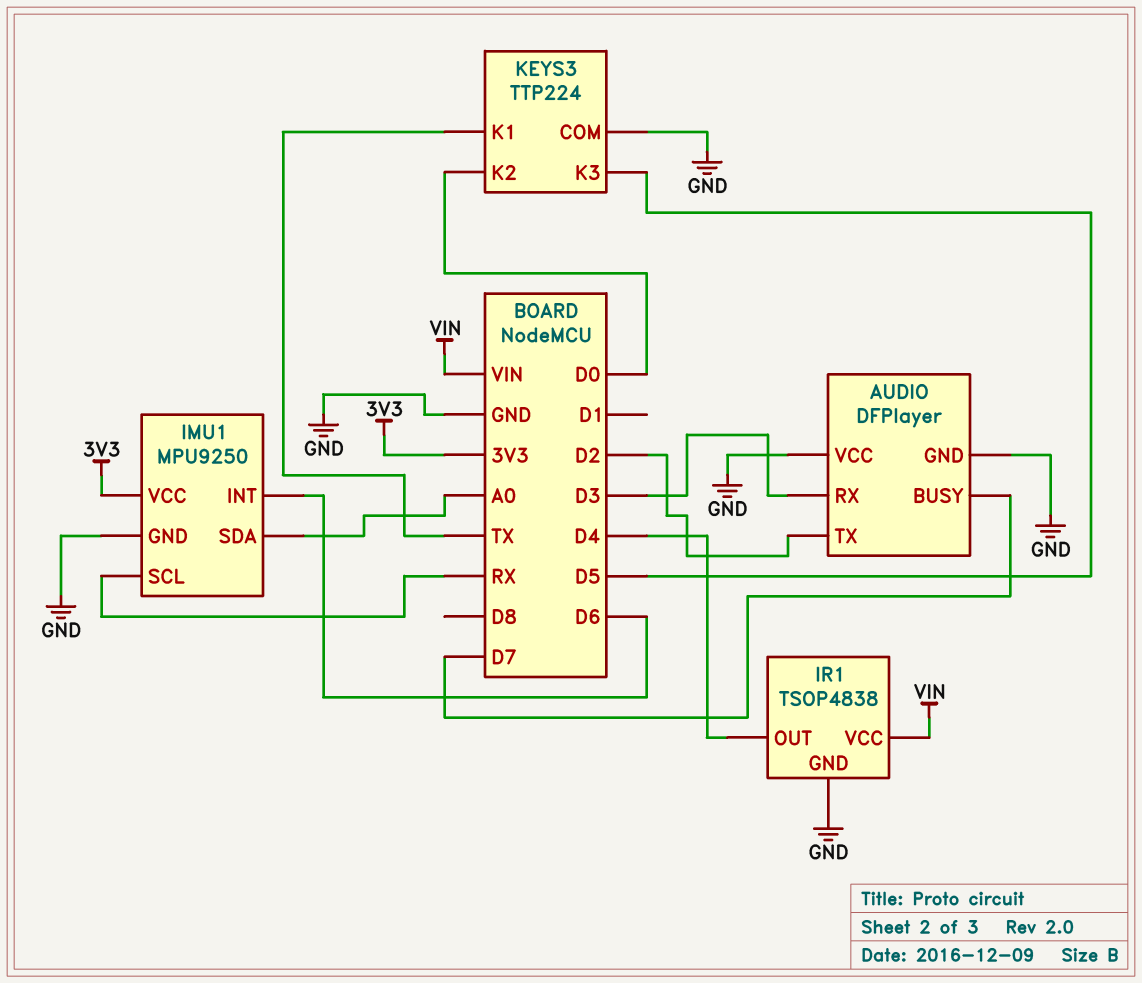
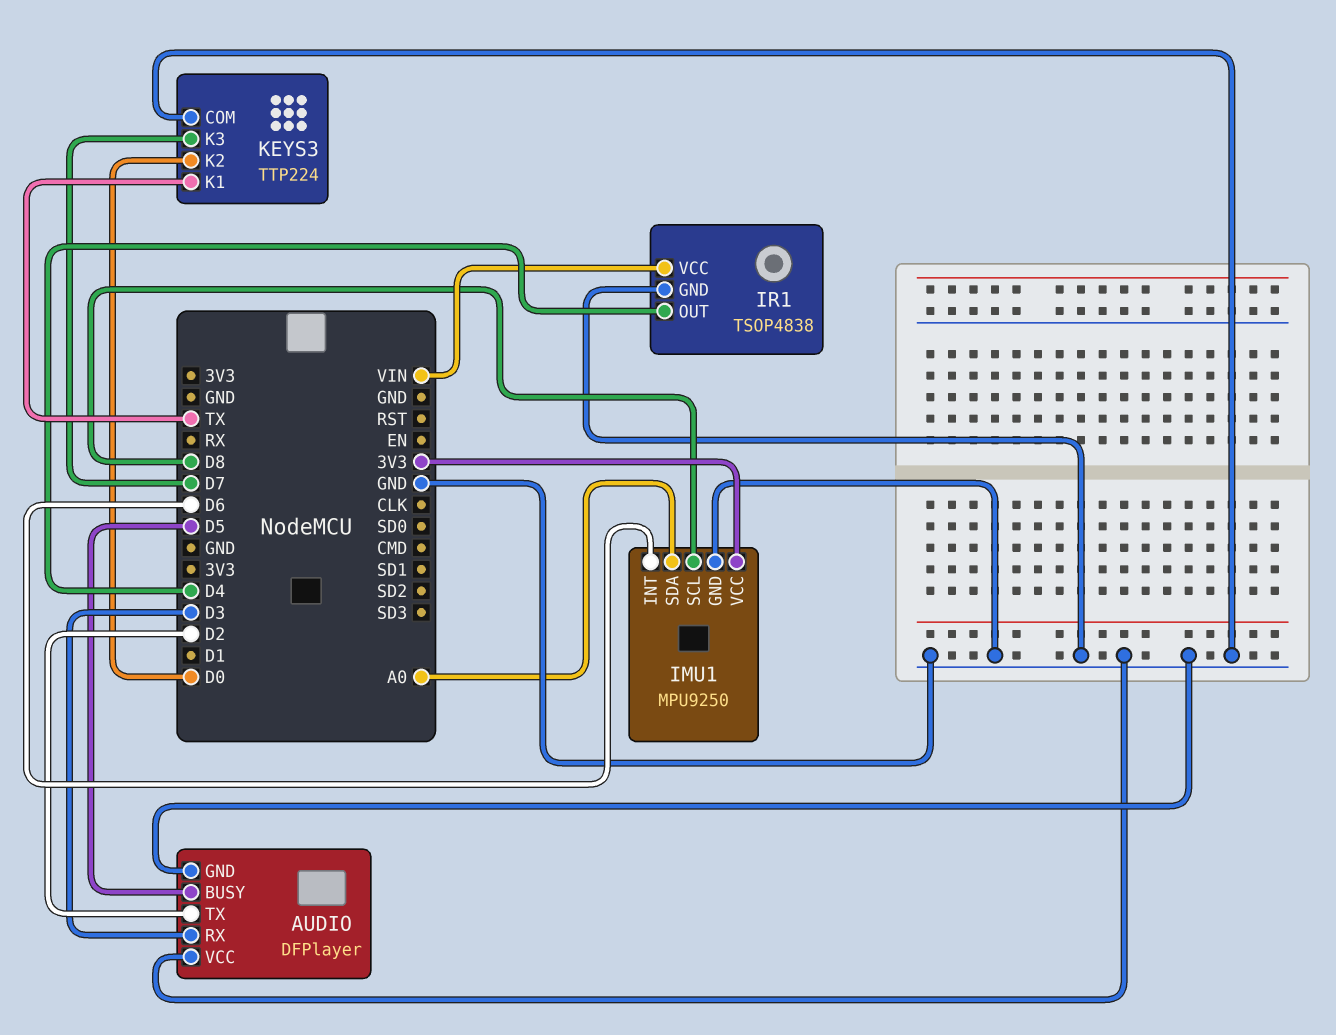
AUDIO pin BUSY: D7 -> D5
IMU1 pin SCL: RX -> D8
KEYS3 pin K3: D5 -> D7

